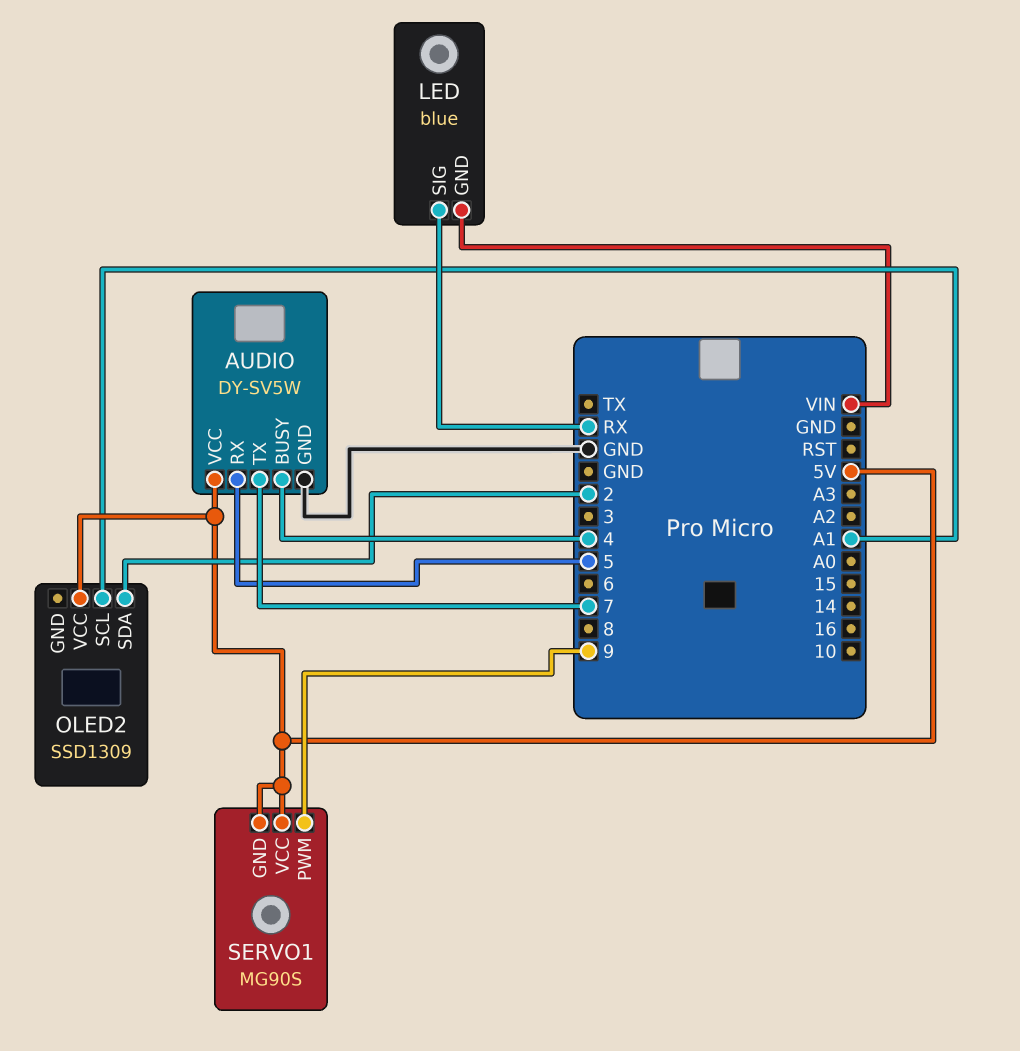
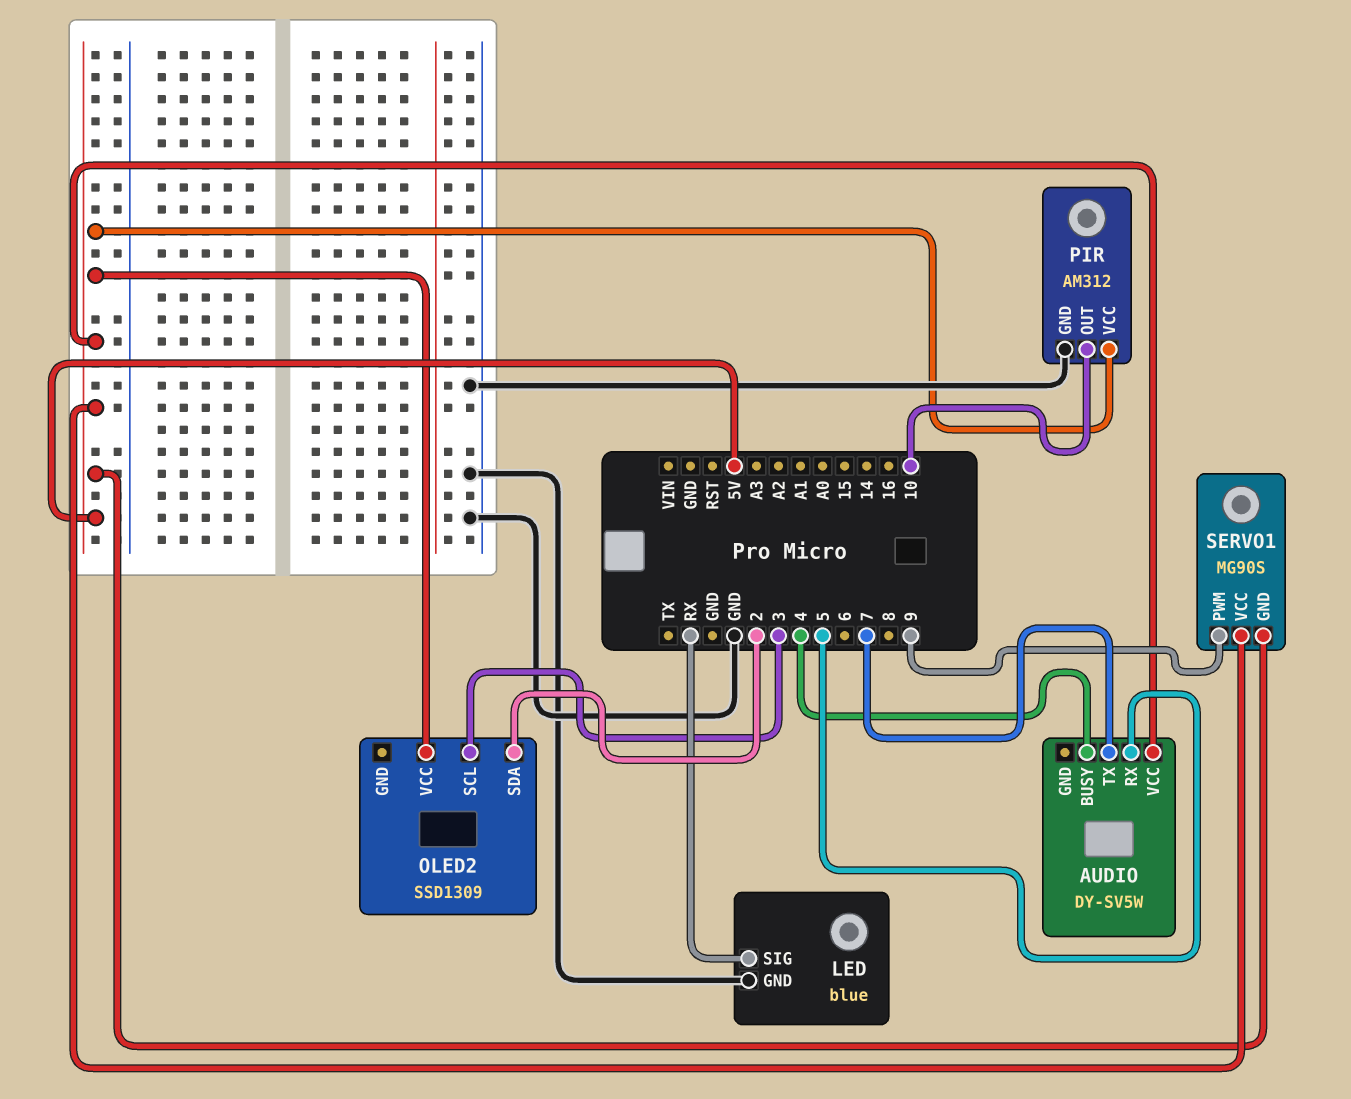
AUDIO pin GND: GND -> none
LED pin GND: VIN -> GND
OLED2 pin SCL: A1 -> 3
PIR: none -> AM312
PIR pin GND: none -> GND
PIR pin OUT: none -> 10
PIR pin VCC: none -> 5V

